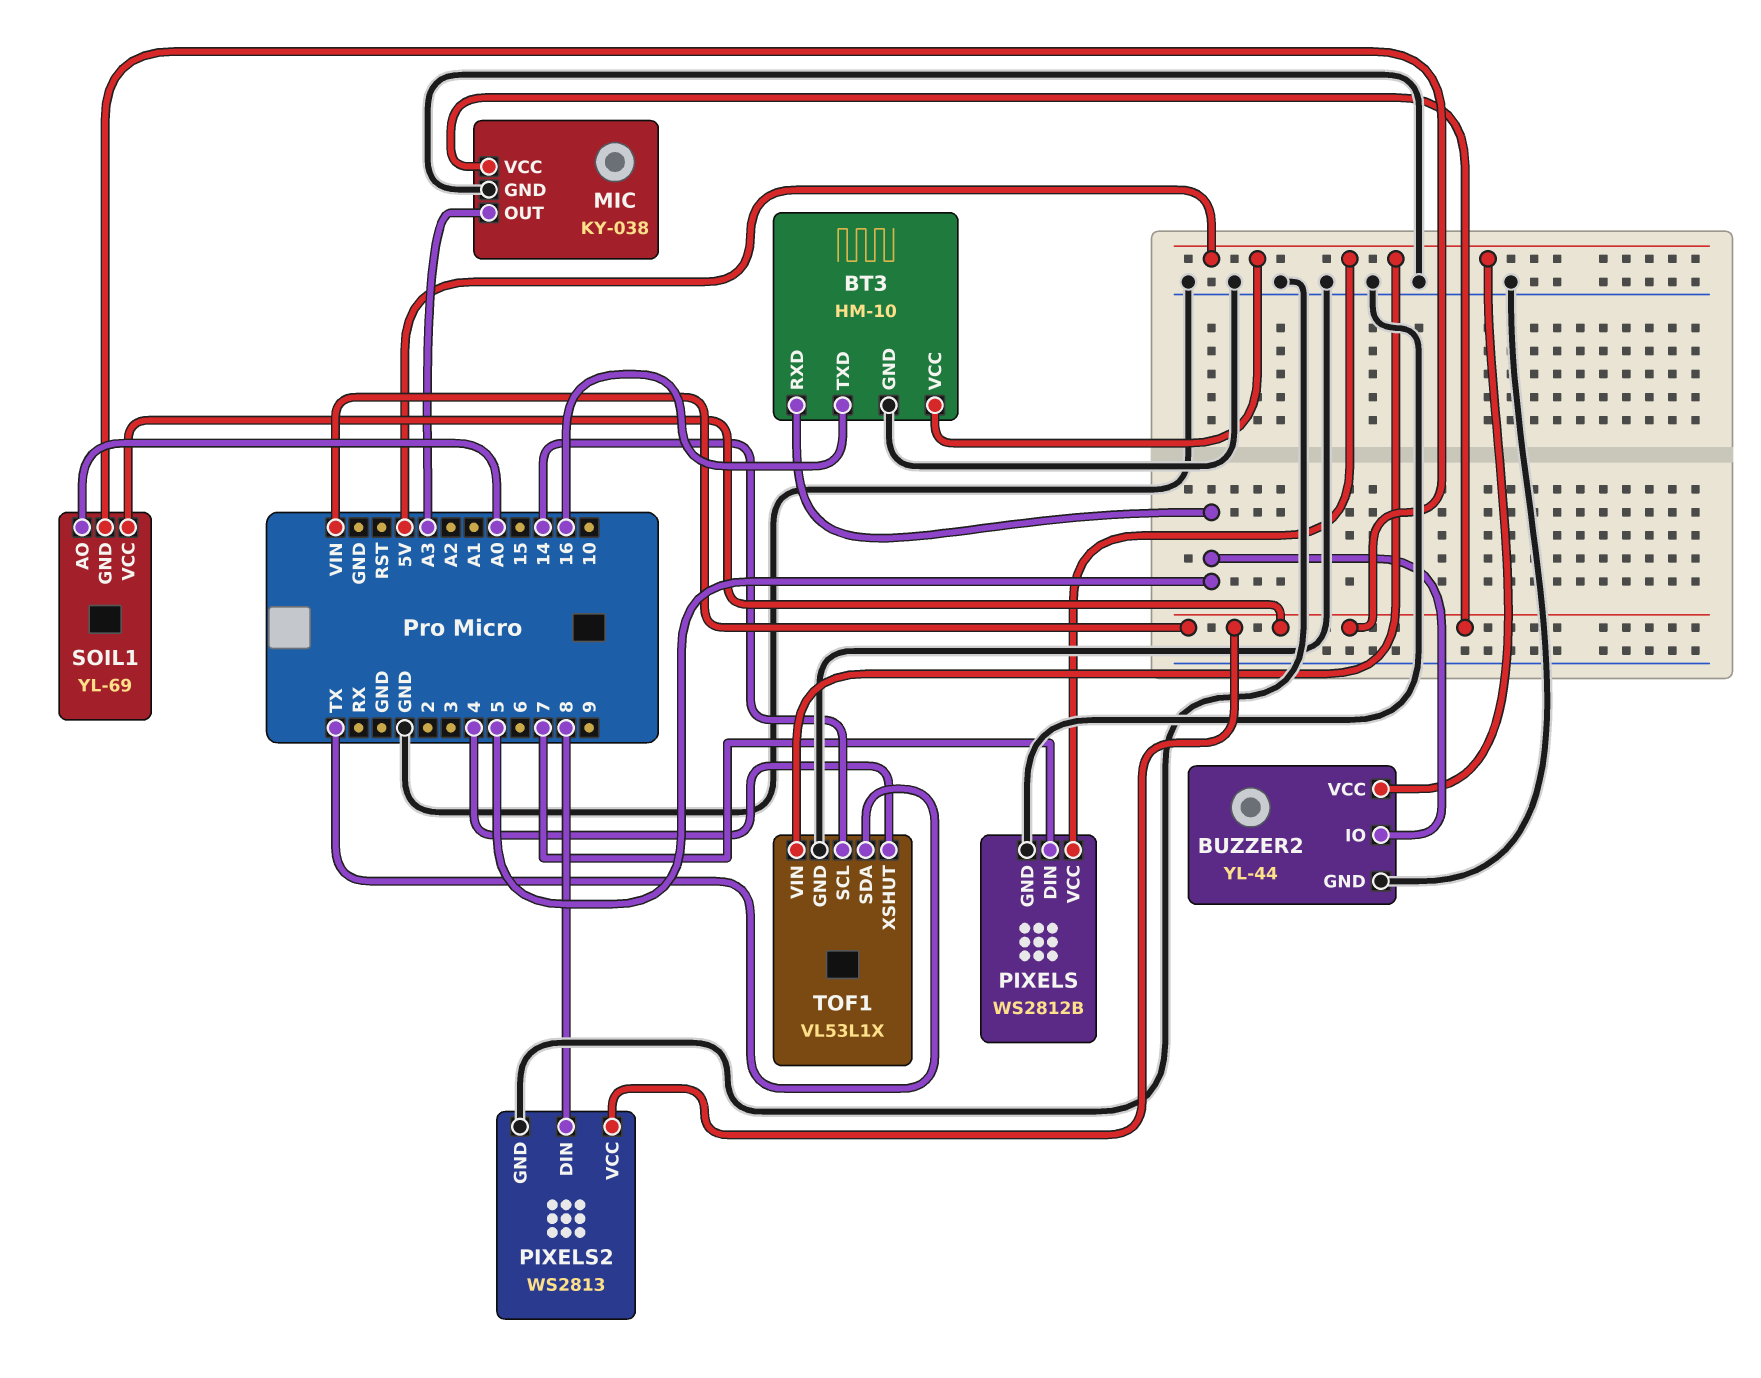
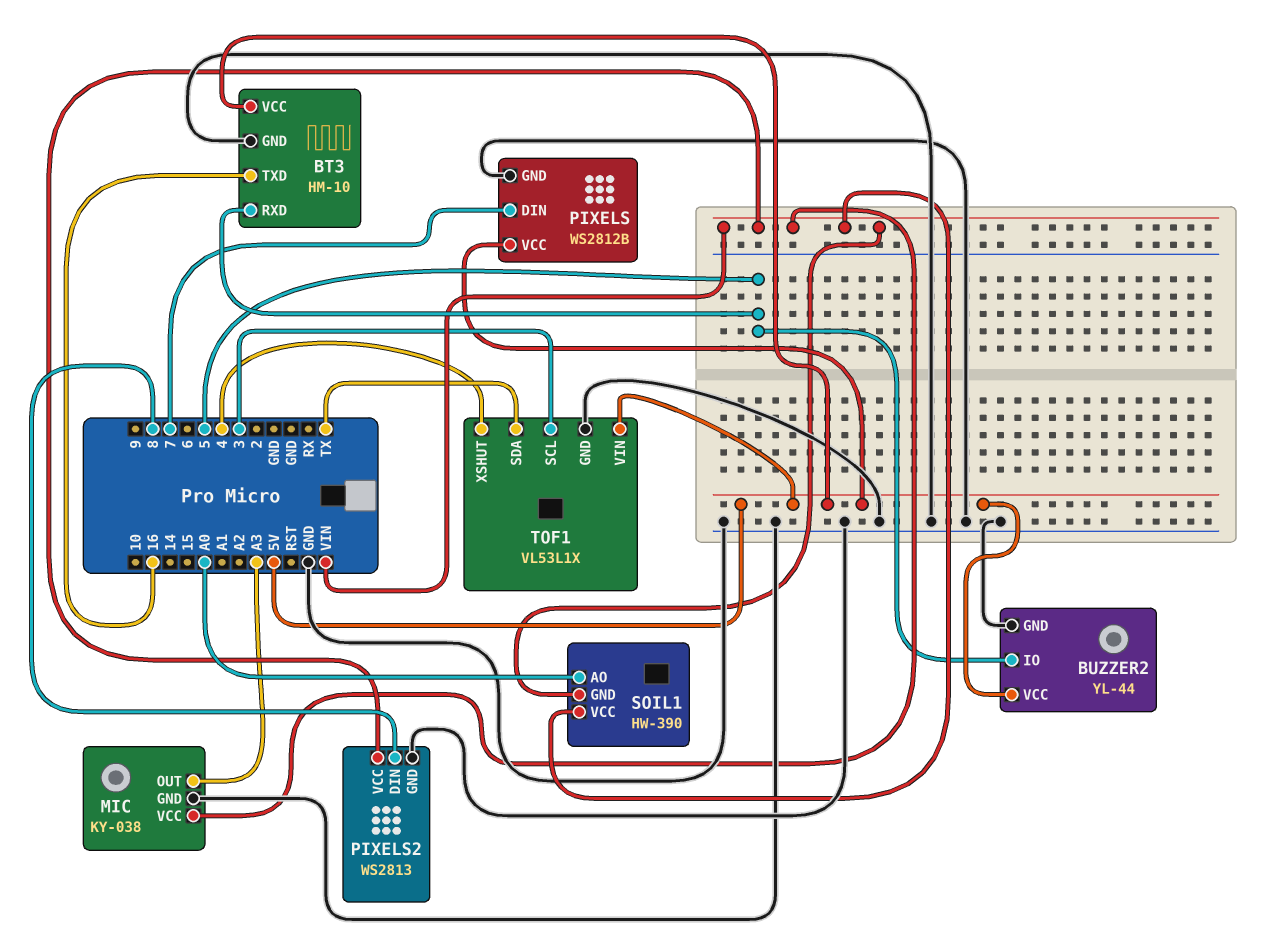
SOIL1: YL-69 -> HW-390
TOF1 pin SCL: 14 -> 3

